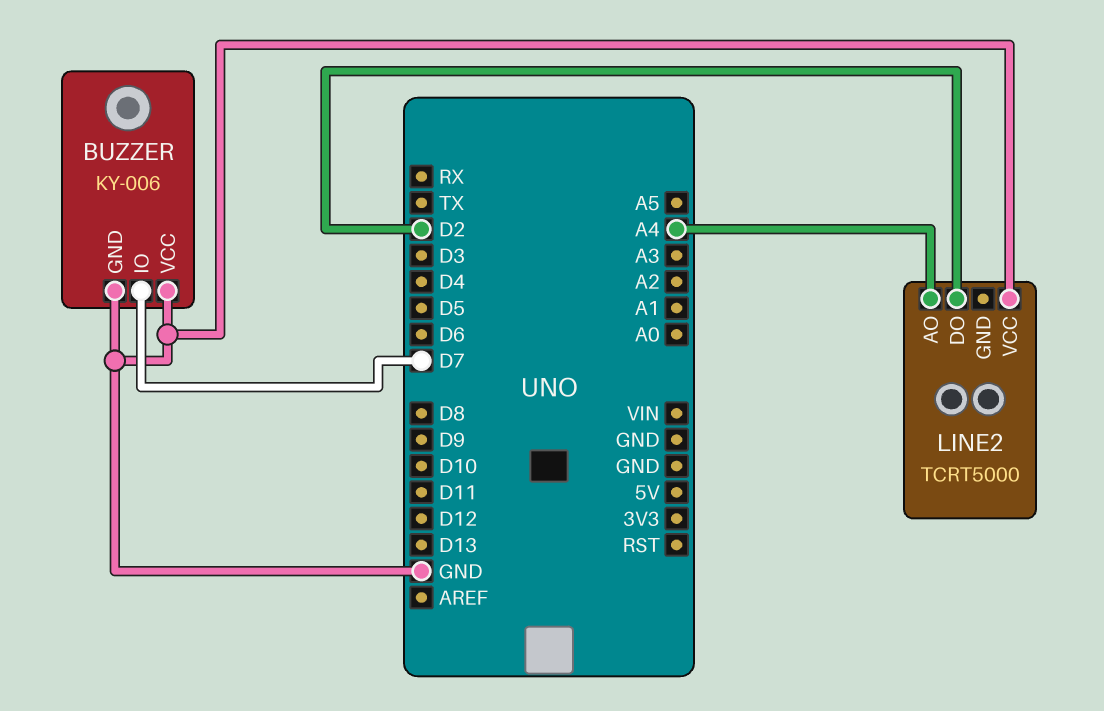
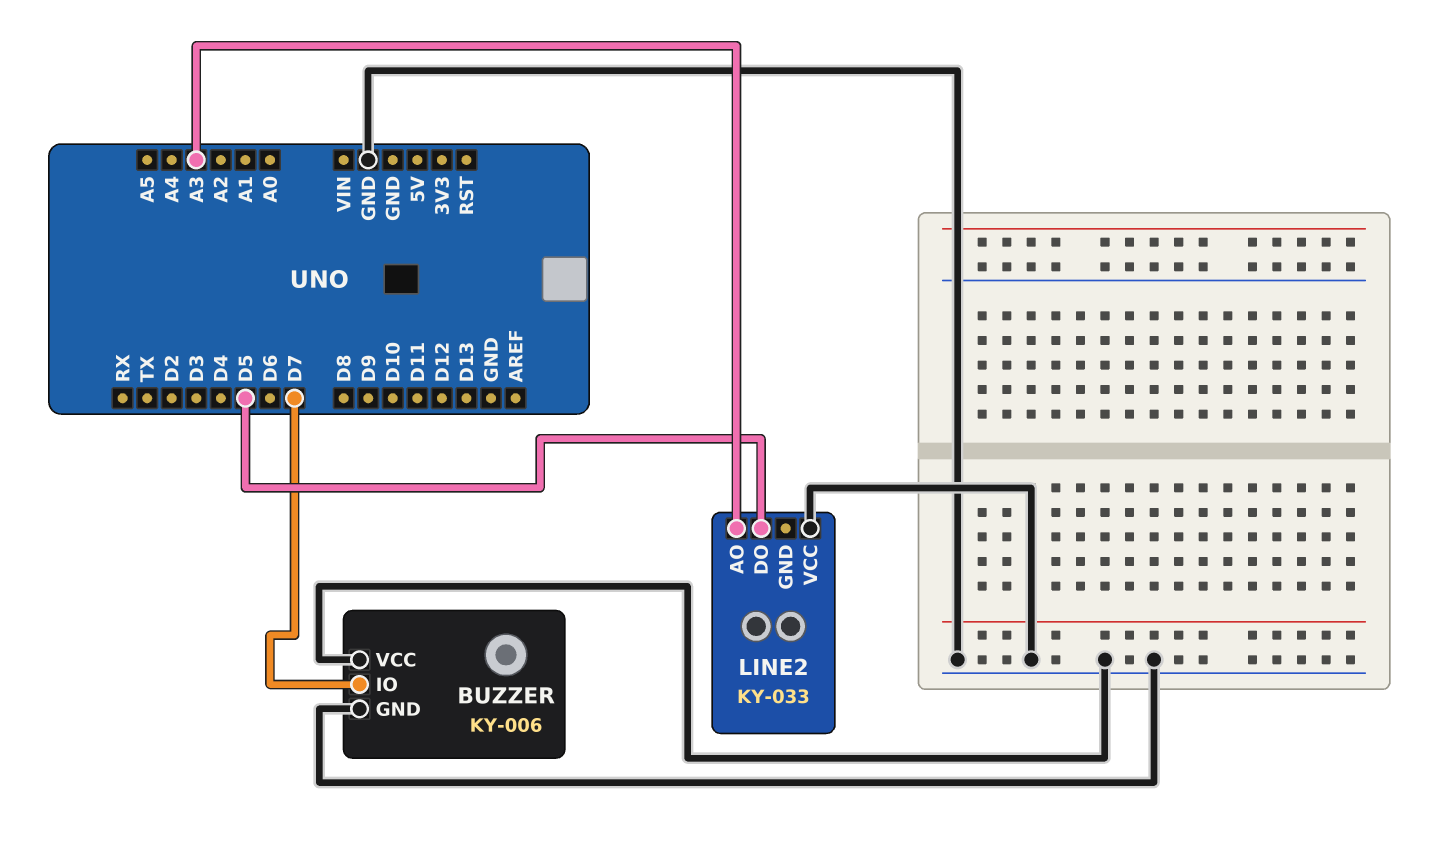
LINE2: TCRT5000 -> KY-033
LINE2 pin AO: A4 -> A3
LINE2 pin DO: D2 -> D5

